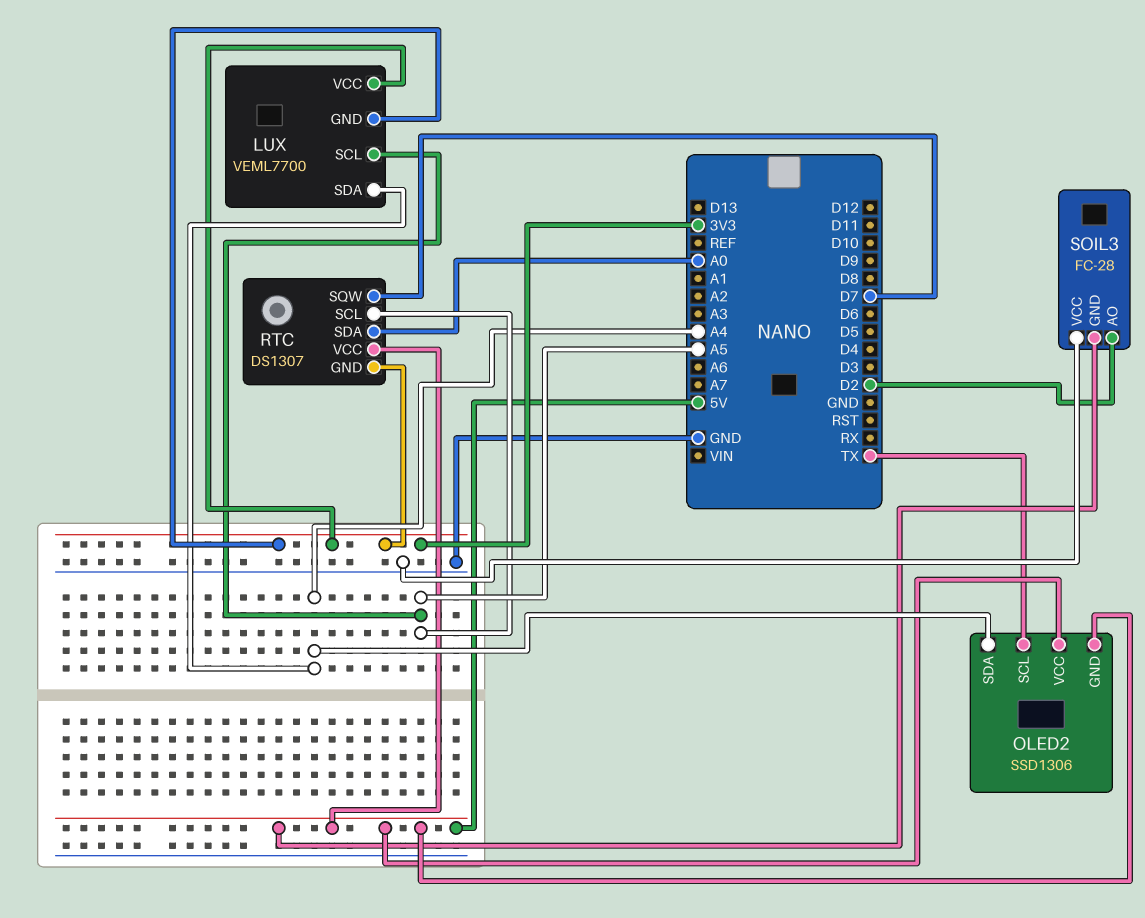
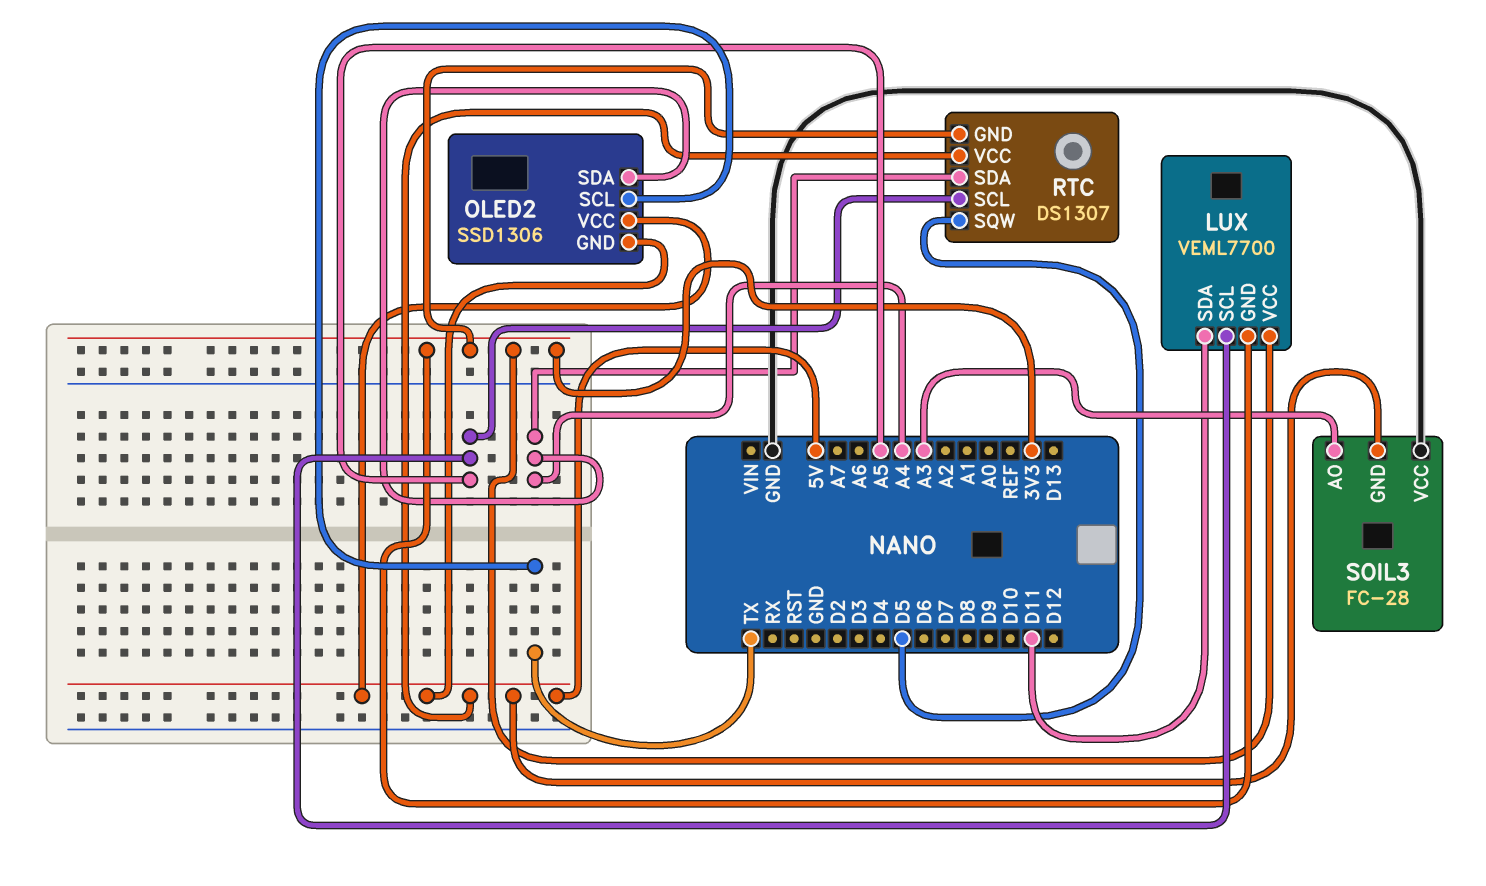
LUX pin SDA: A4 -> D11
RTC pin SDA: A0 -> A4
RTC pin SQW: D7 -> D5
SOIL3 pin AO: D2 -> A3

